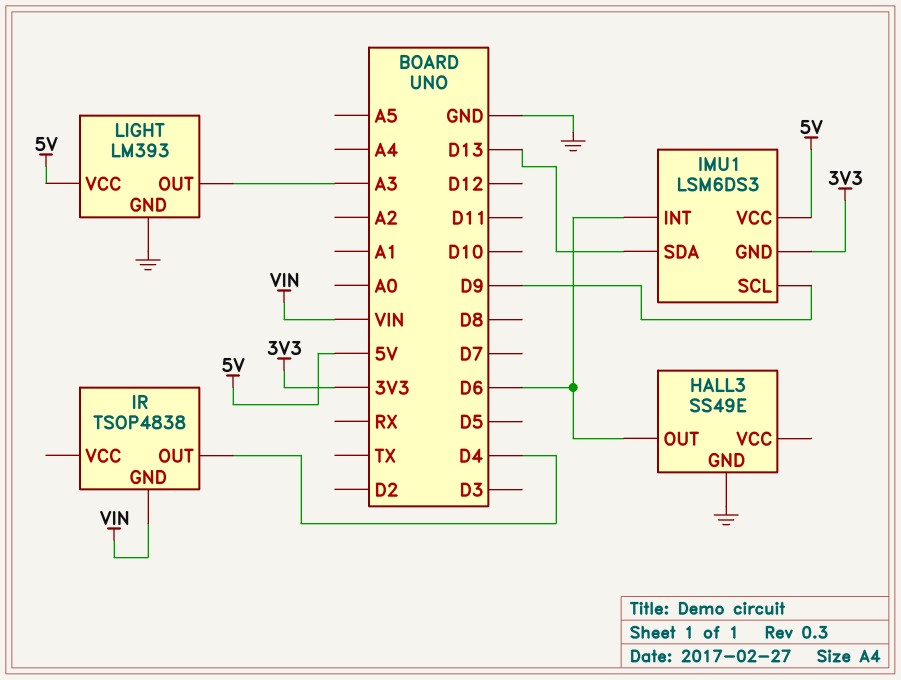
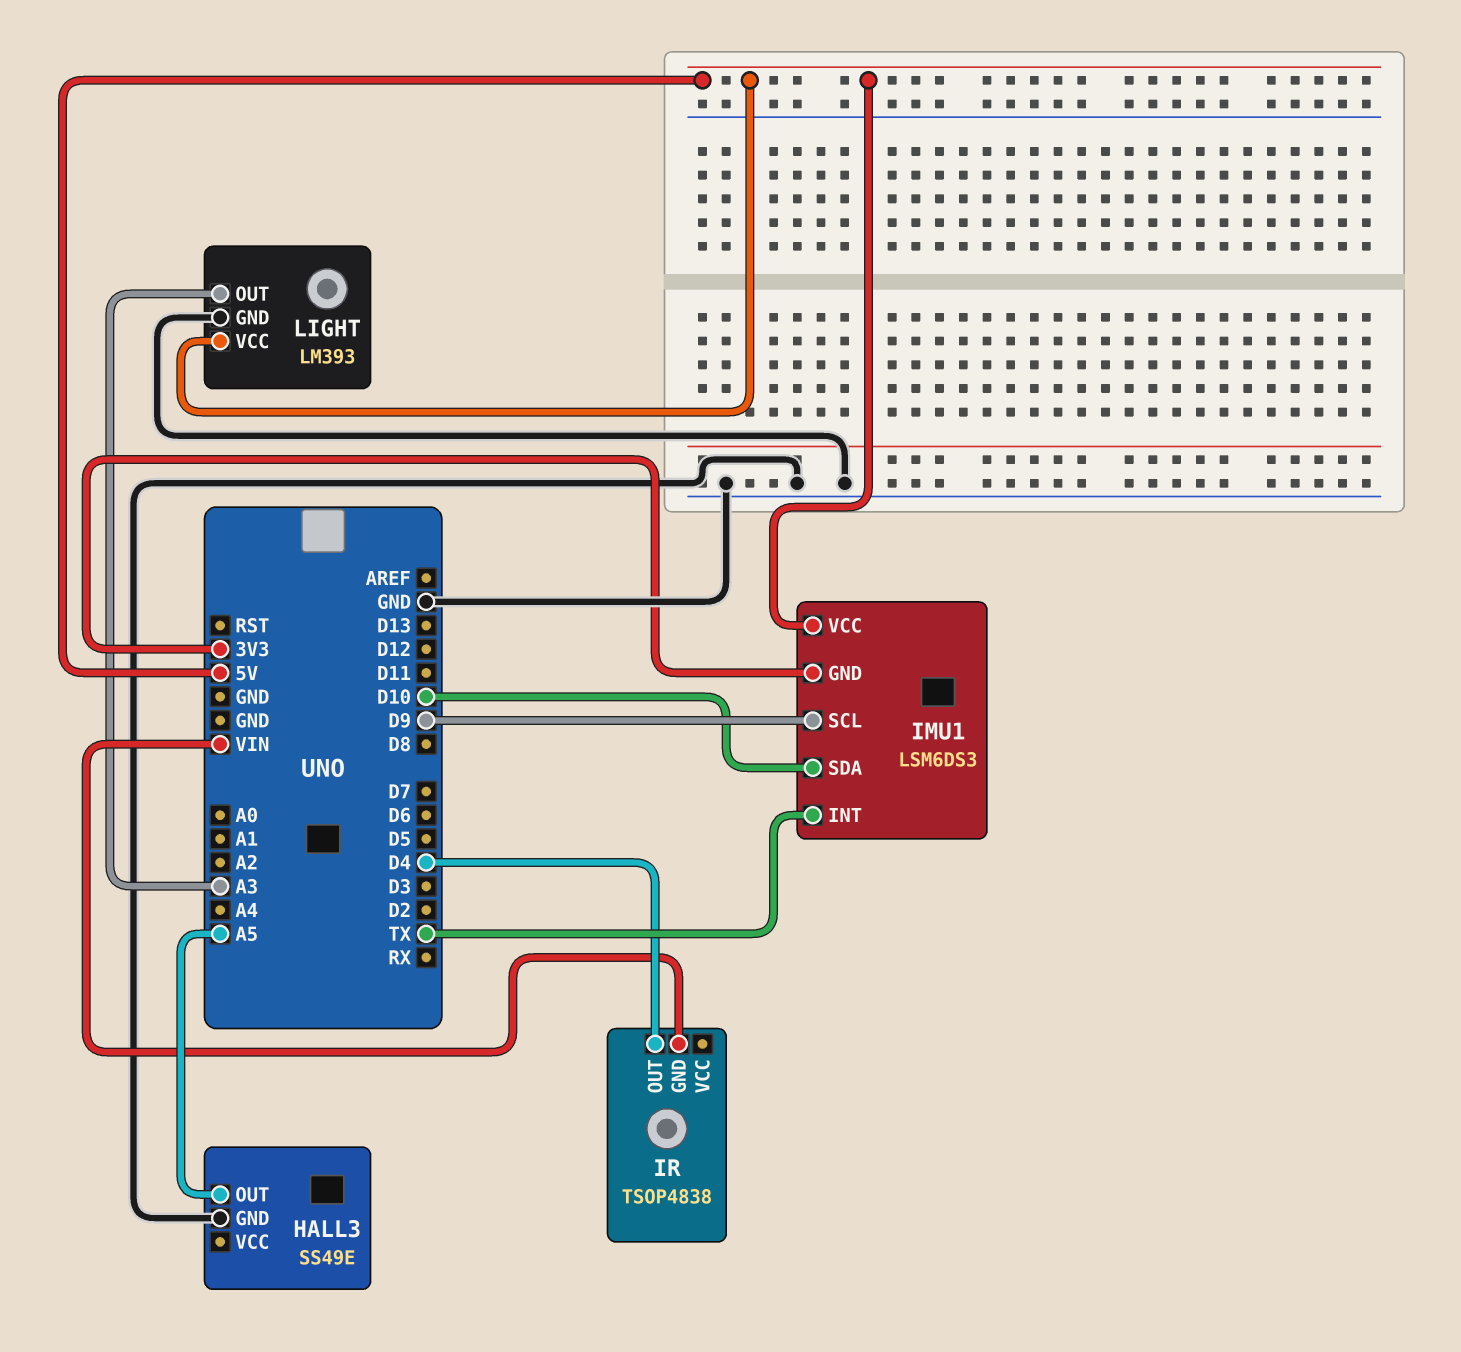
HALL3 pin OUT: D6 -> A5
IMU1 pin INT: D6 -> TX
IMU1 pin SDA: D13 -> D10

